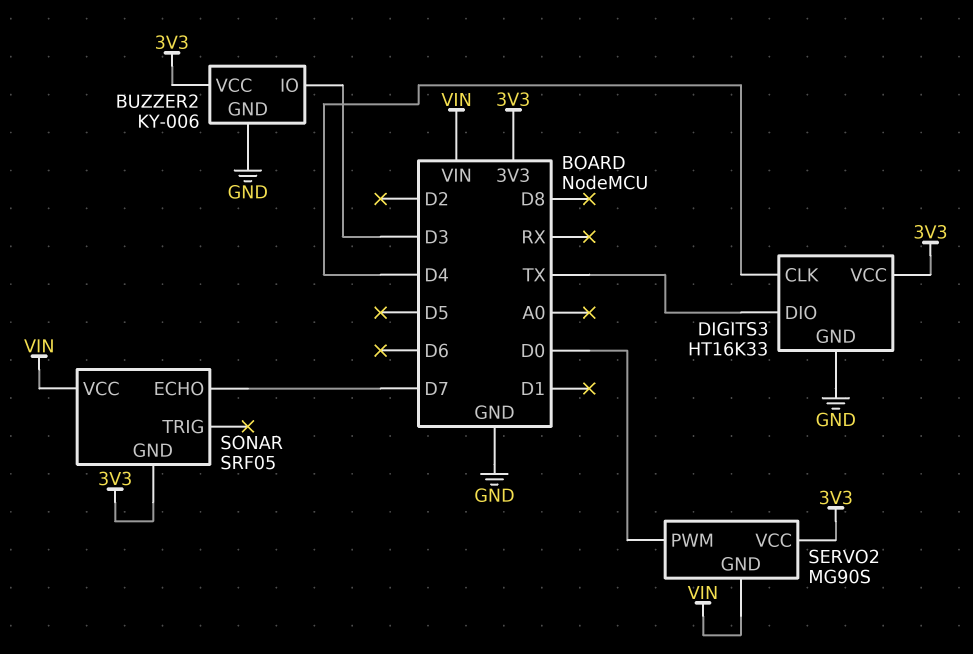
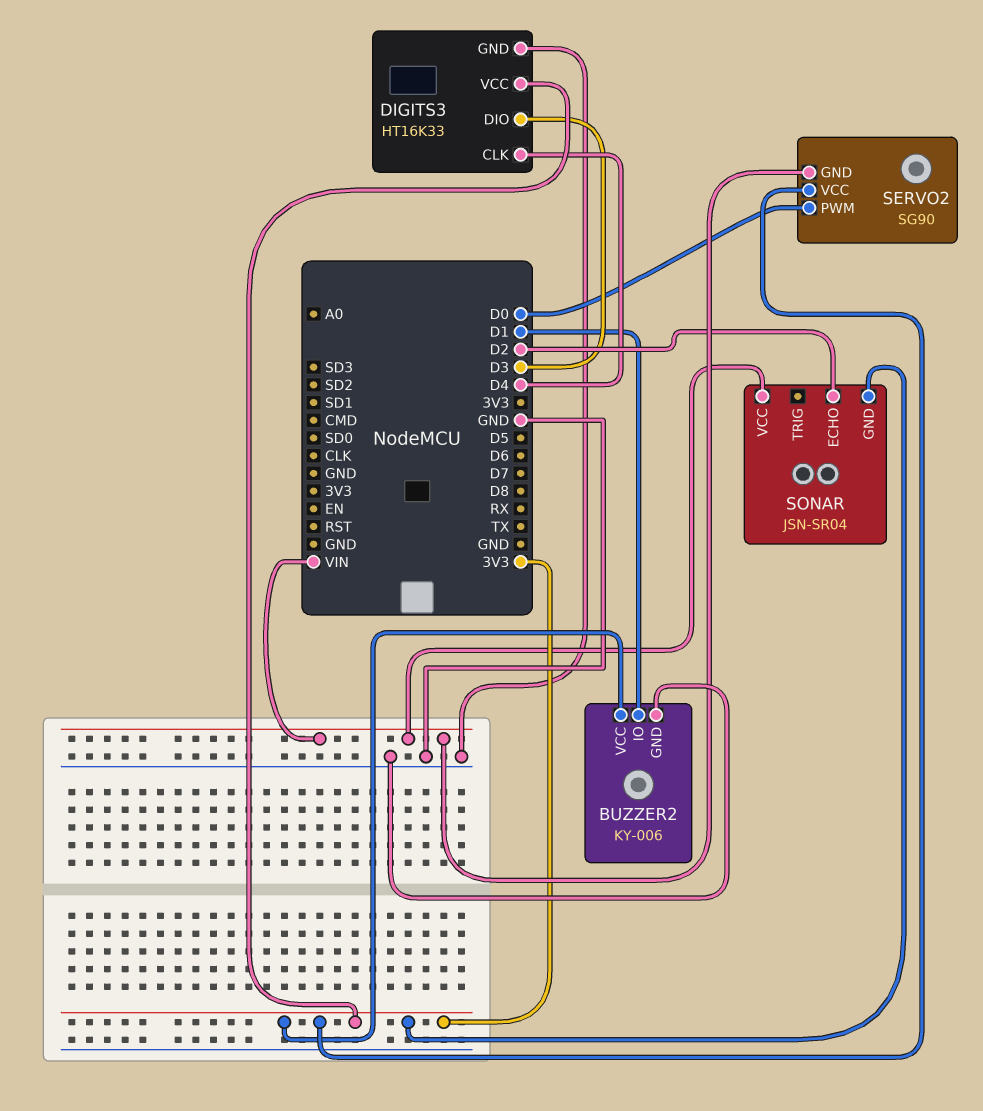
BUZZER2 pin IO: D3 -> D1
DIGITS3 pin DIO: TX -> D3
SERVO2: MG90S -> SG90
SONAR: SRF05 -> JSN-SR04
SONAR pin ECHO: D7 -> D2

